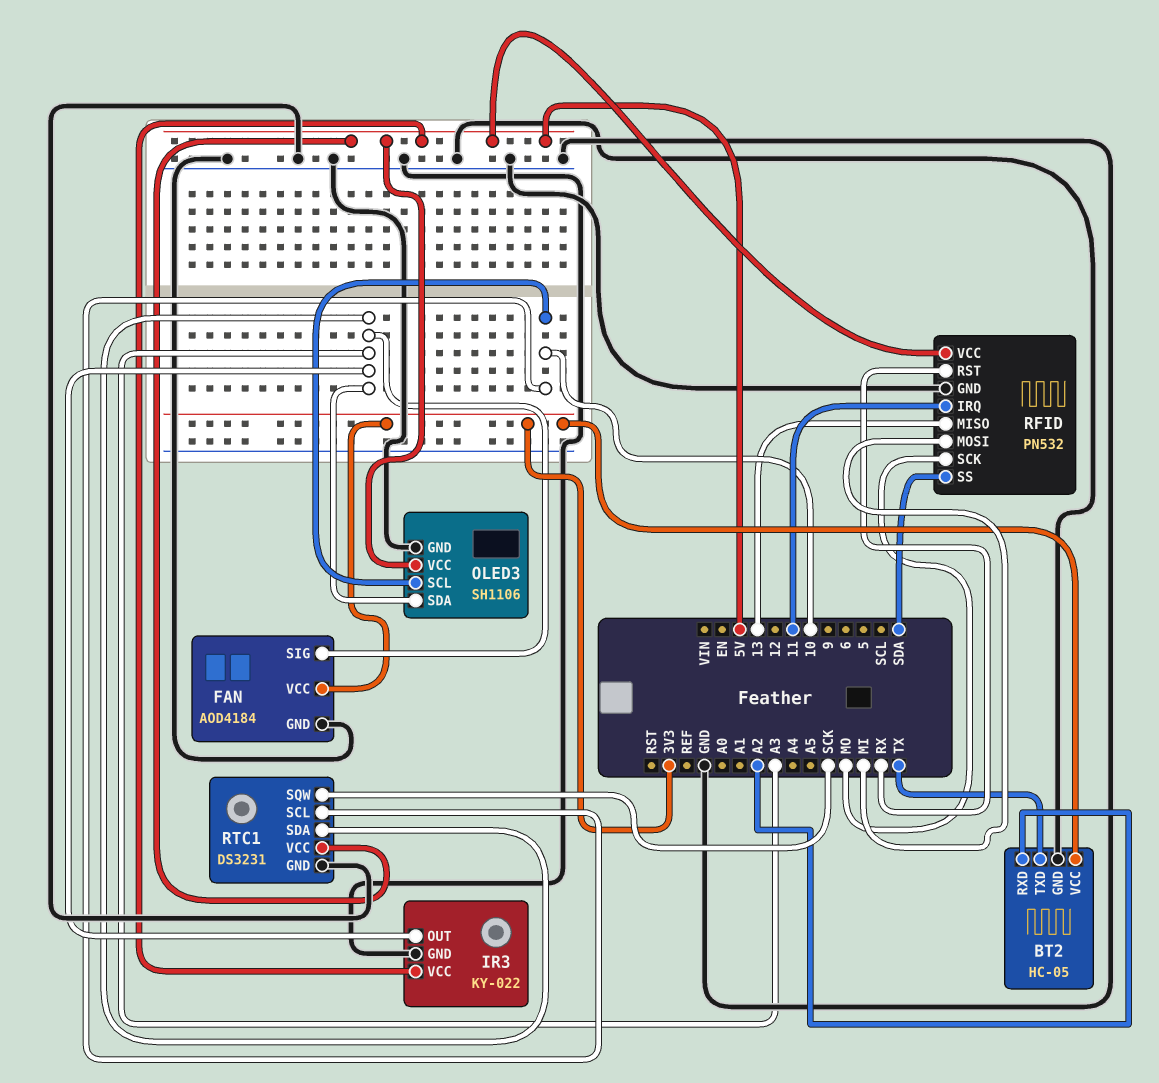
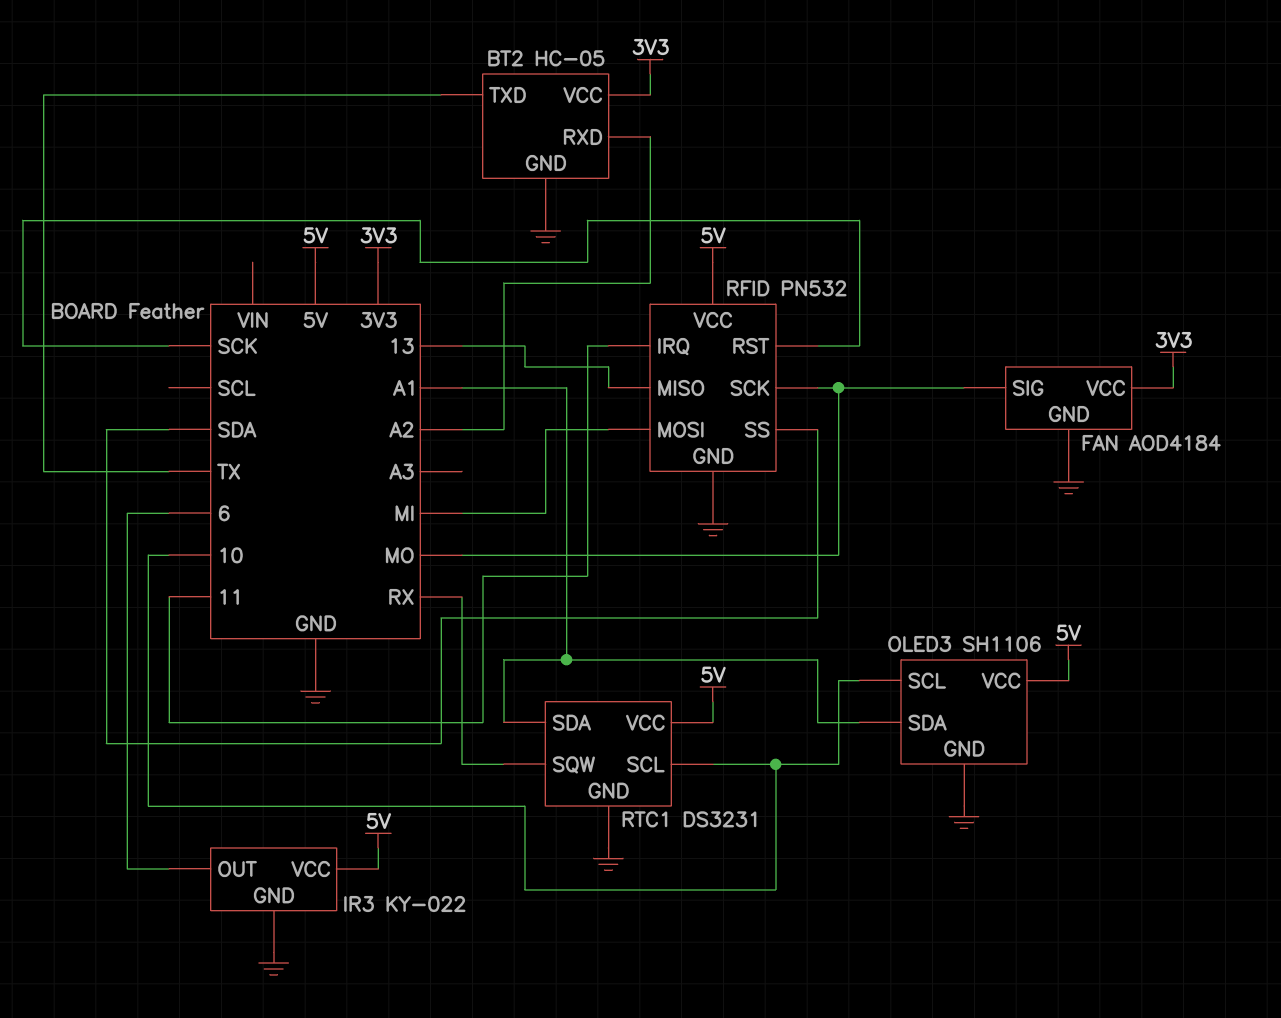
FAN pin SIG: A3 -> MO
IR3 pin OUT: A3 -> 6
OLED3 pin SDA: A3 -> A1
RFID pin RST: RX -> SCK
RTC1 pin SDA: A3 -> A1
RTC1 pin SQW: SCK -> RX

